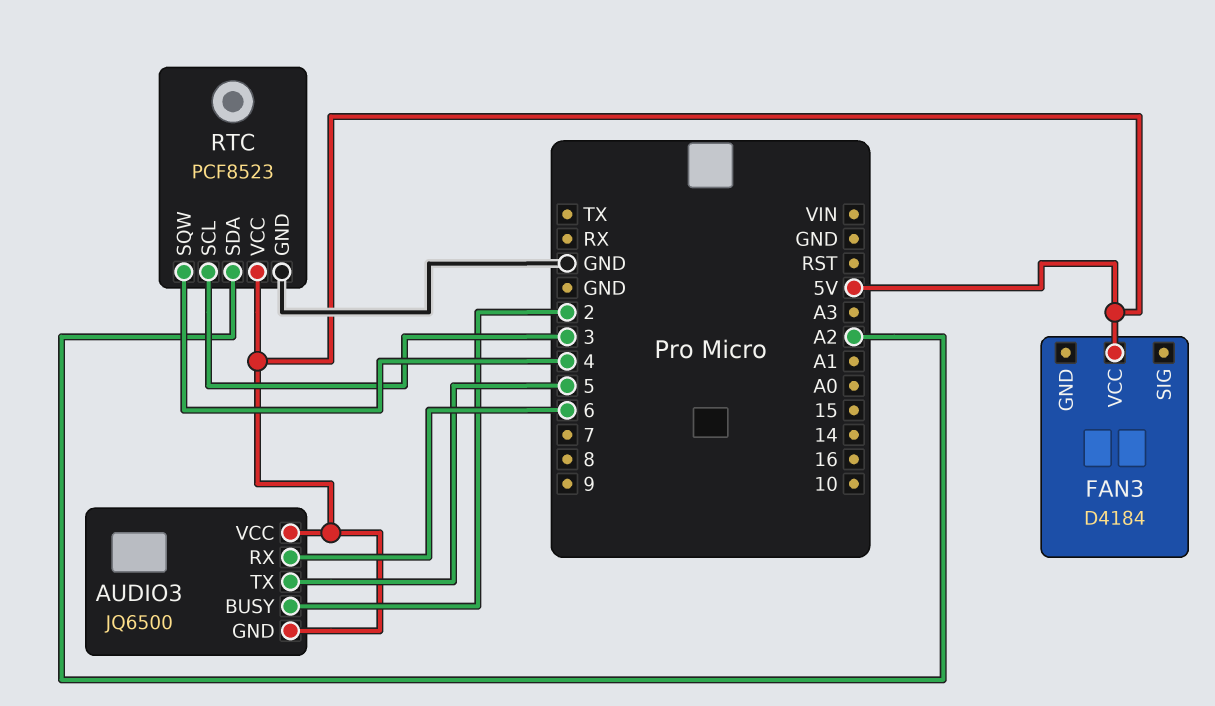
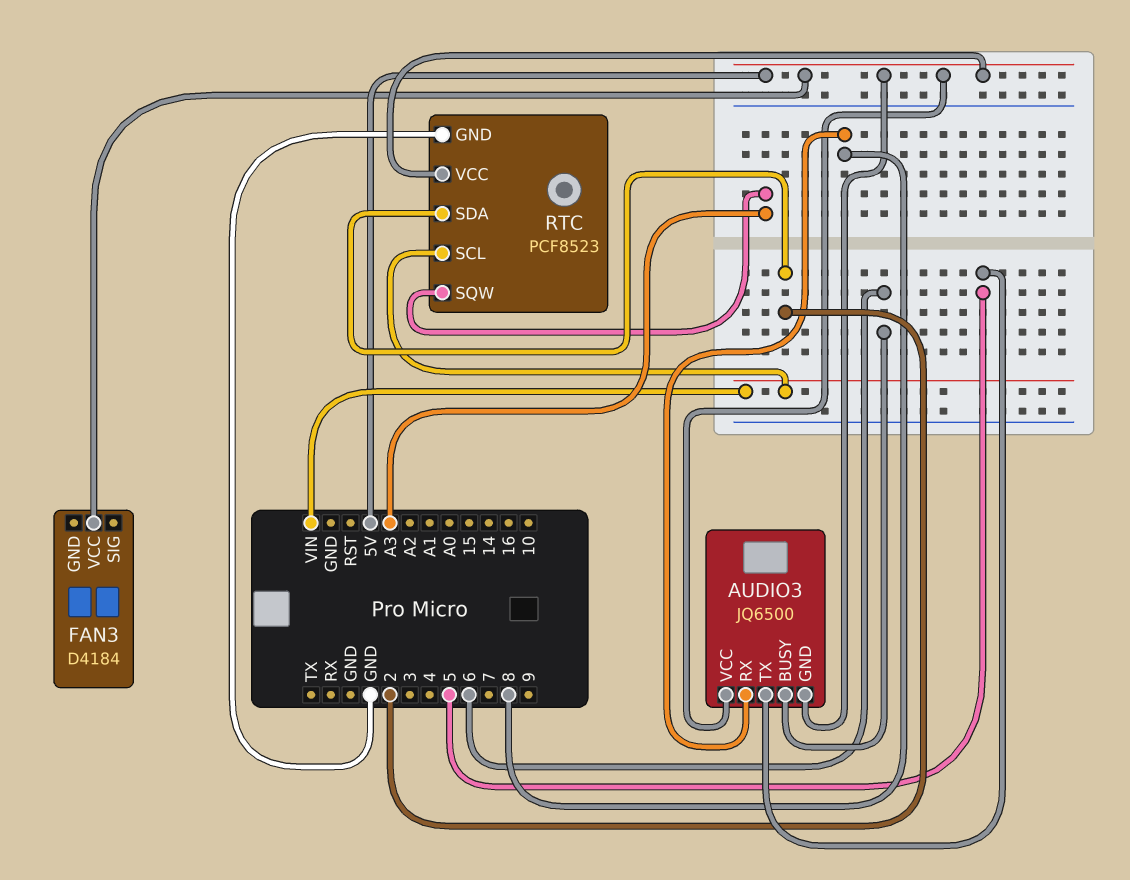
AUDIO3 pin BUSY: 2 -> 6
AUDIO3 pin RX: 6 -> 8
RTC pin SCL: 3 -> VIN
RTC pin SDA: A2 -> 2
RTC pin SQW: 4 -> A3

